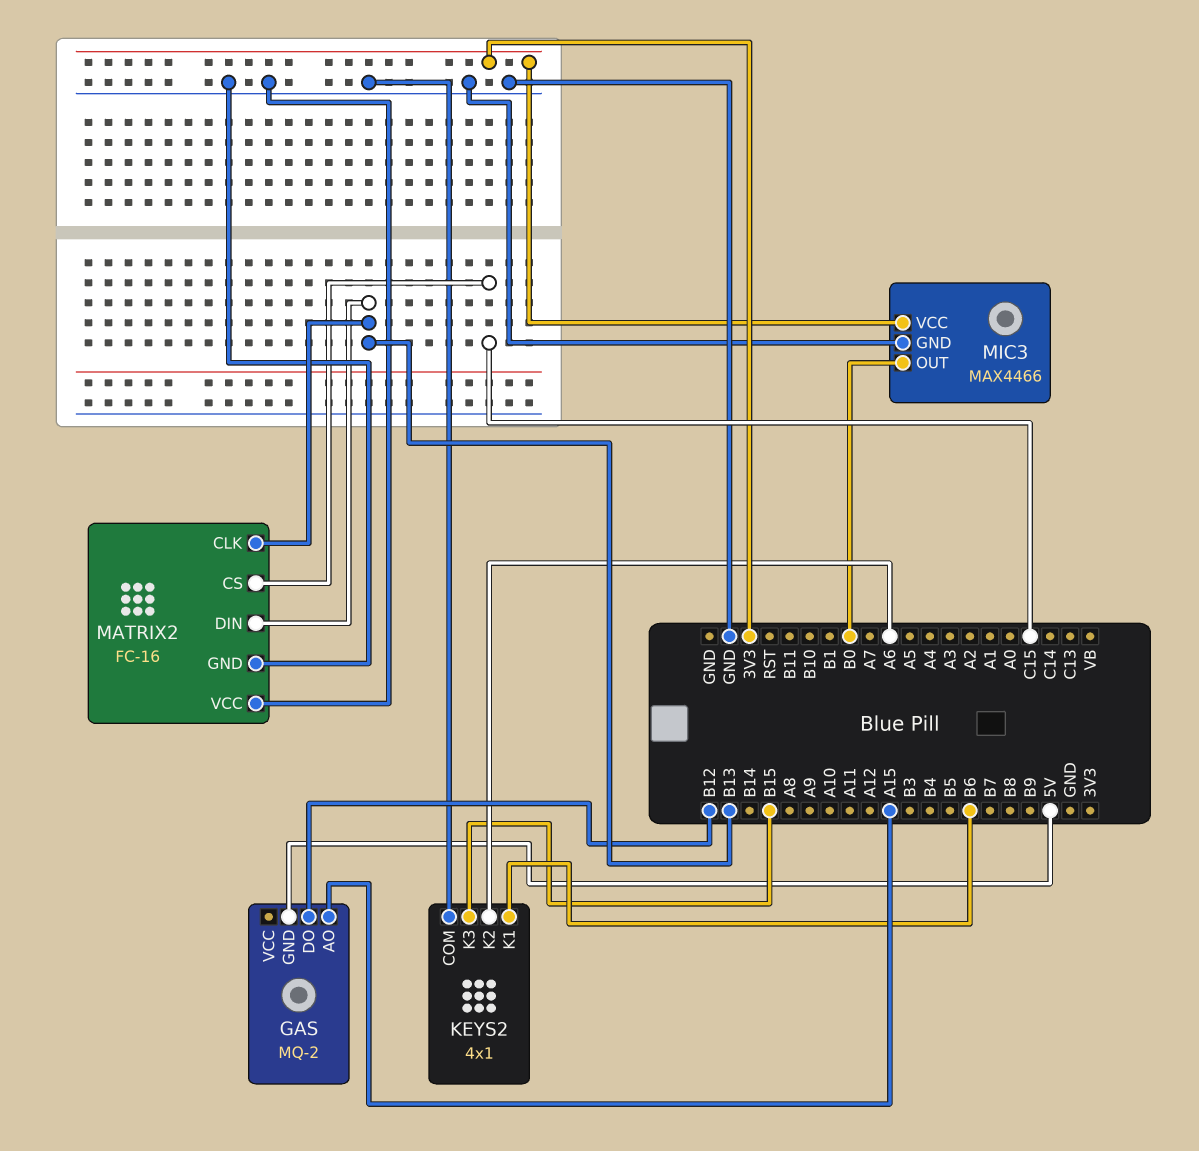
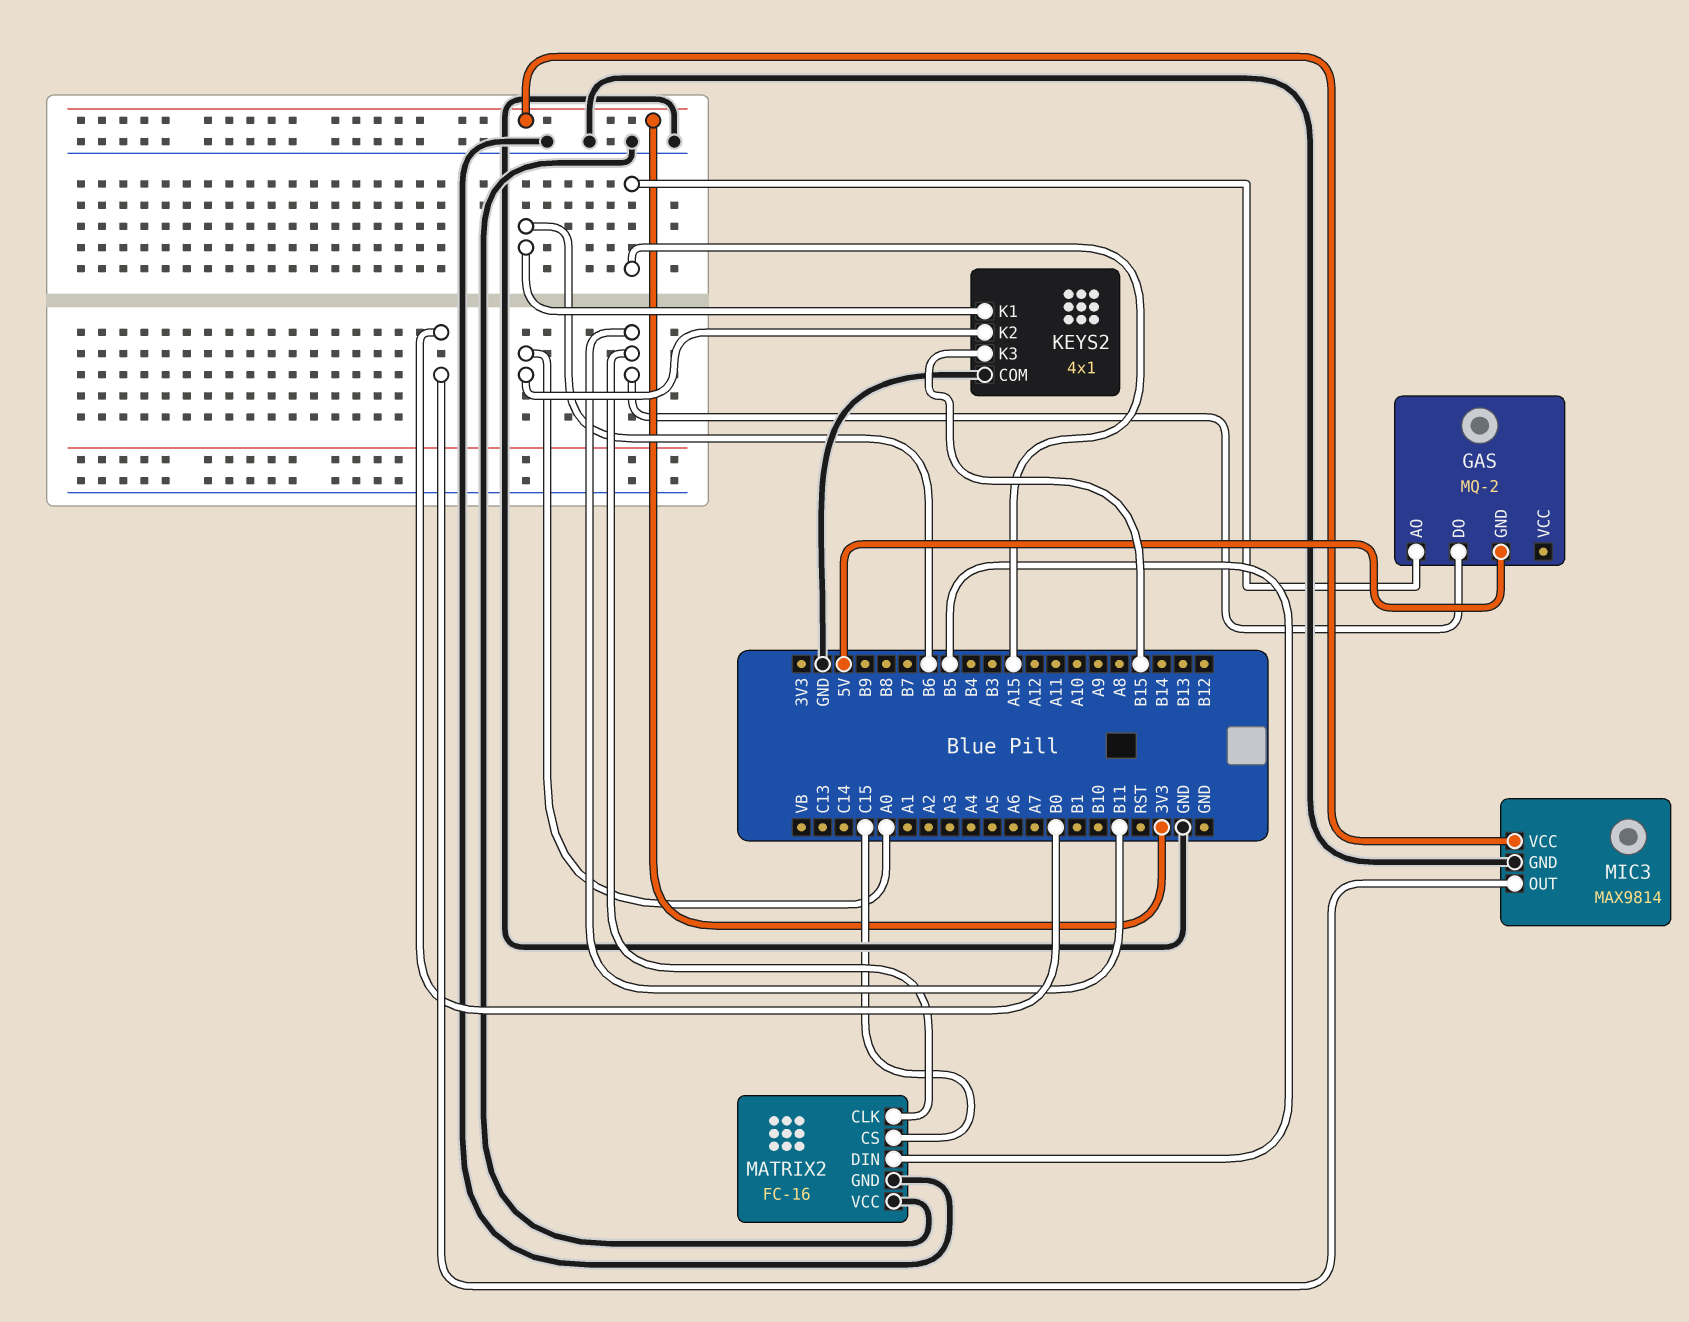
GAS pin DO: B12 -> B11
KEYS2 pin K2: A6 -> A0
MATRIX2 pin CLK: B13 -> B11
MATRIX2 pin DIN: B13 -> B5
MIC3: MAX4466 -> MAX9814

